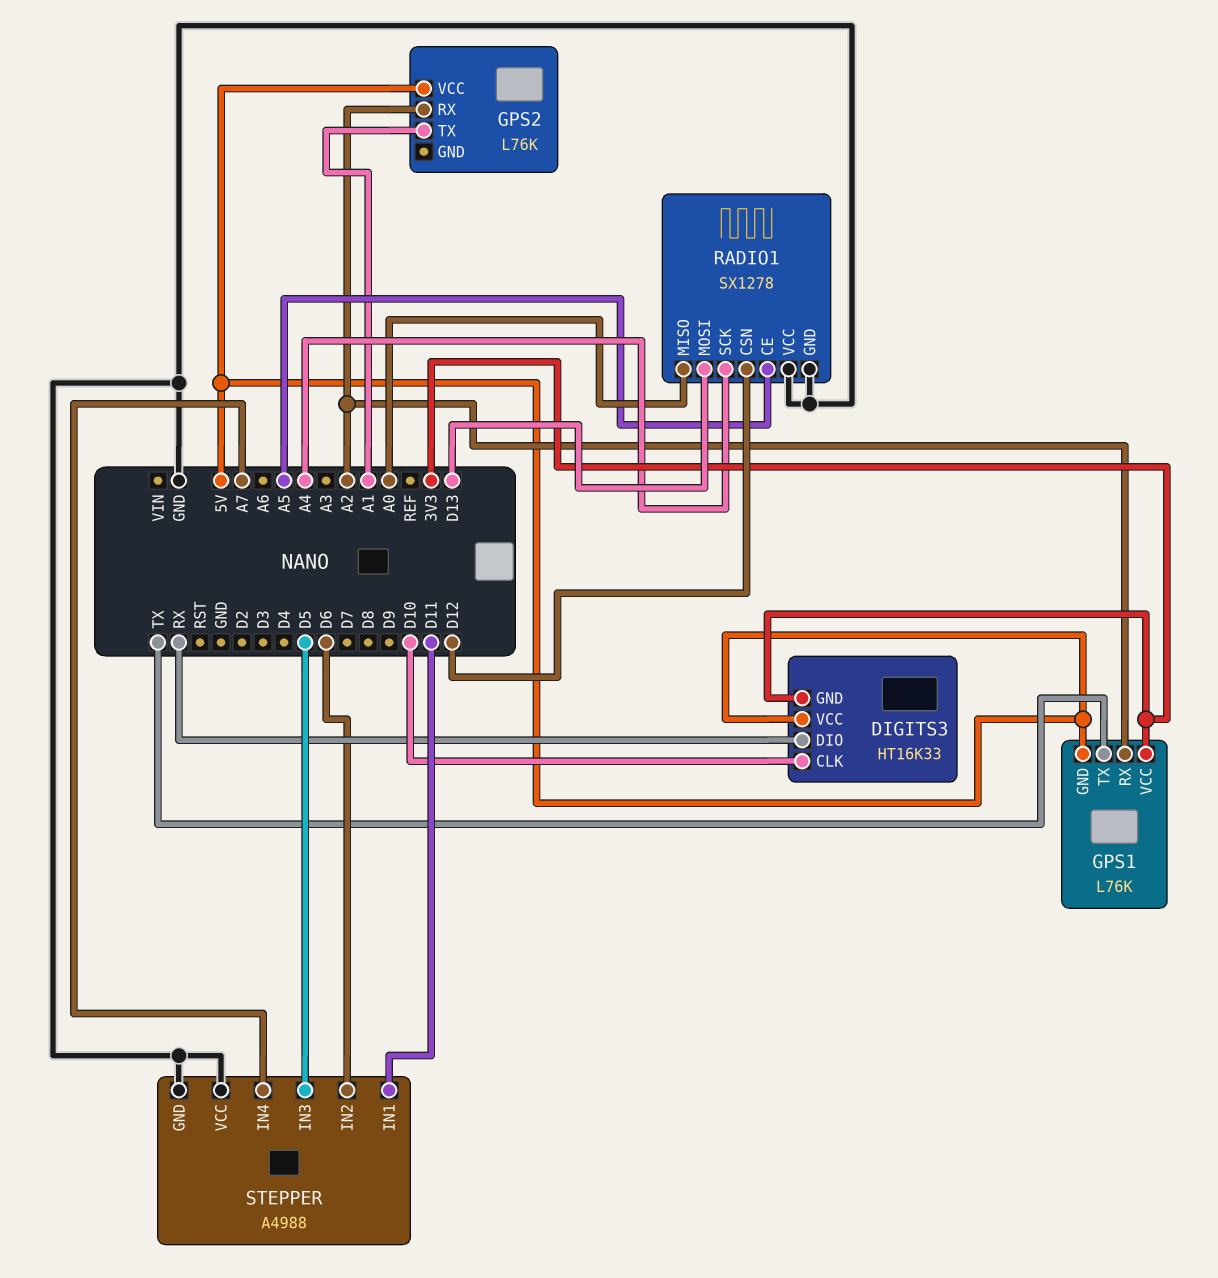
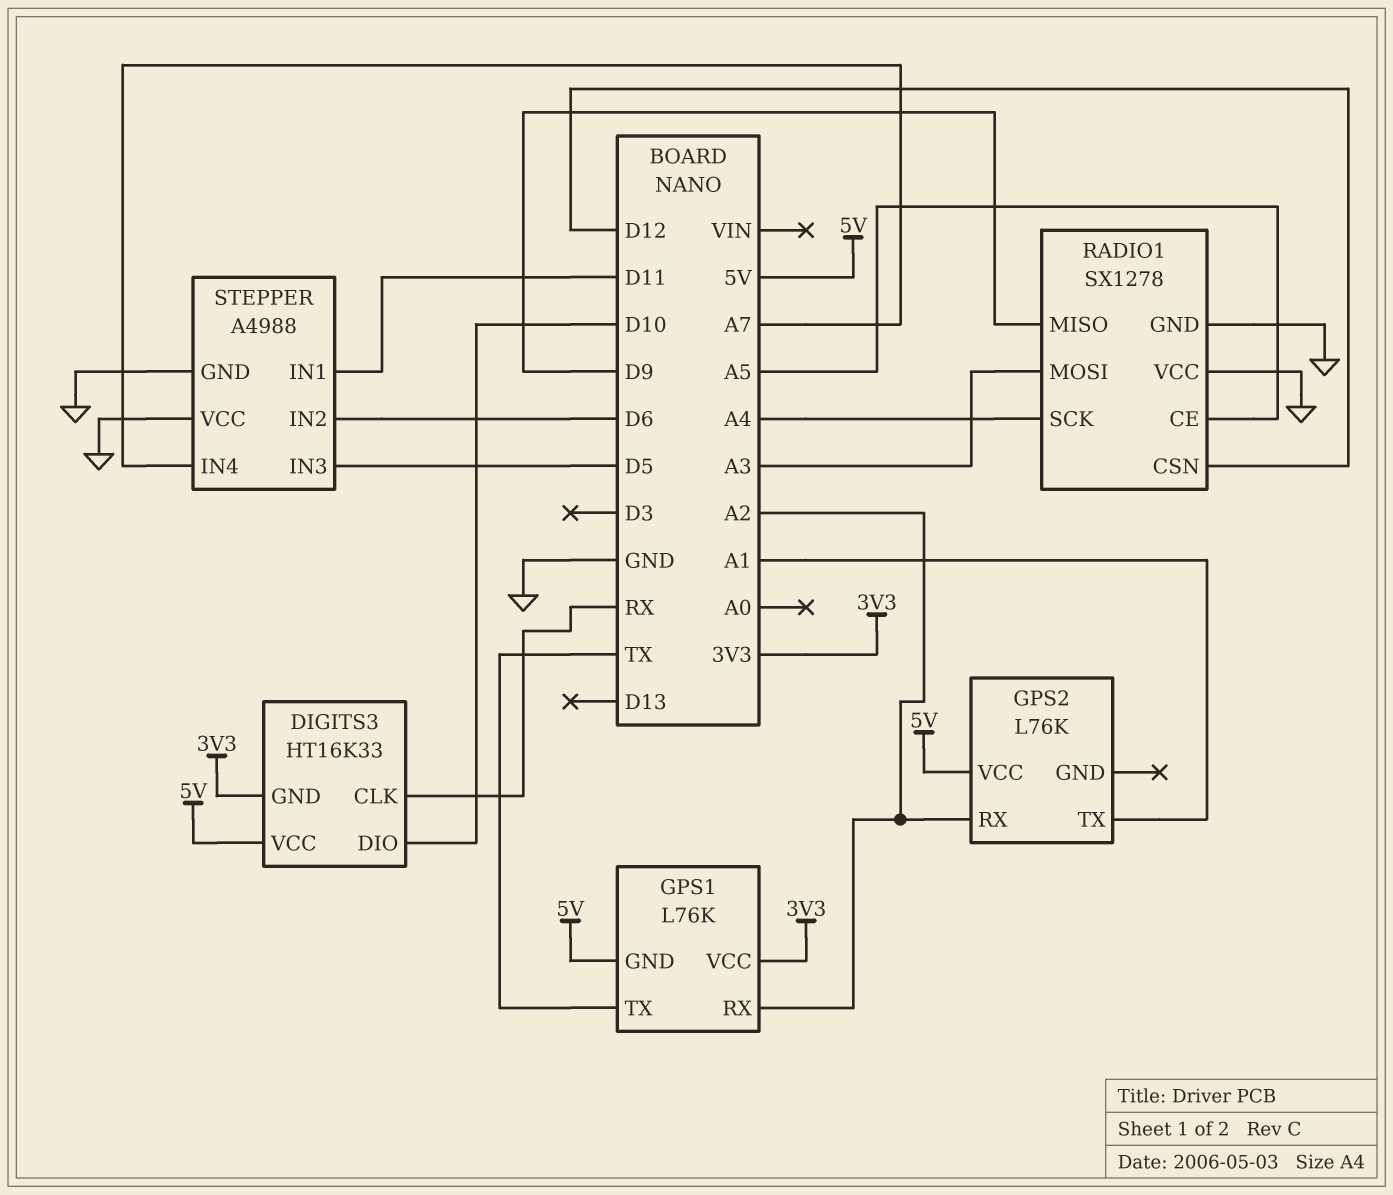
DIGITS3 pin CLK: D10 -> RX
DIGITS3 pin DIO: RX -> D10
RADIO1 pin MISO: A0 -> D9
RADIO1 pin MOSI: D13 -> A3

